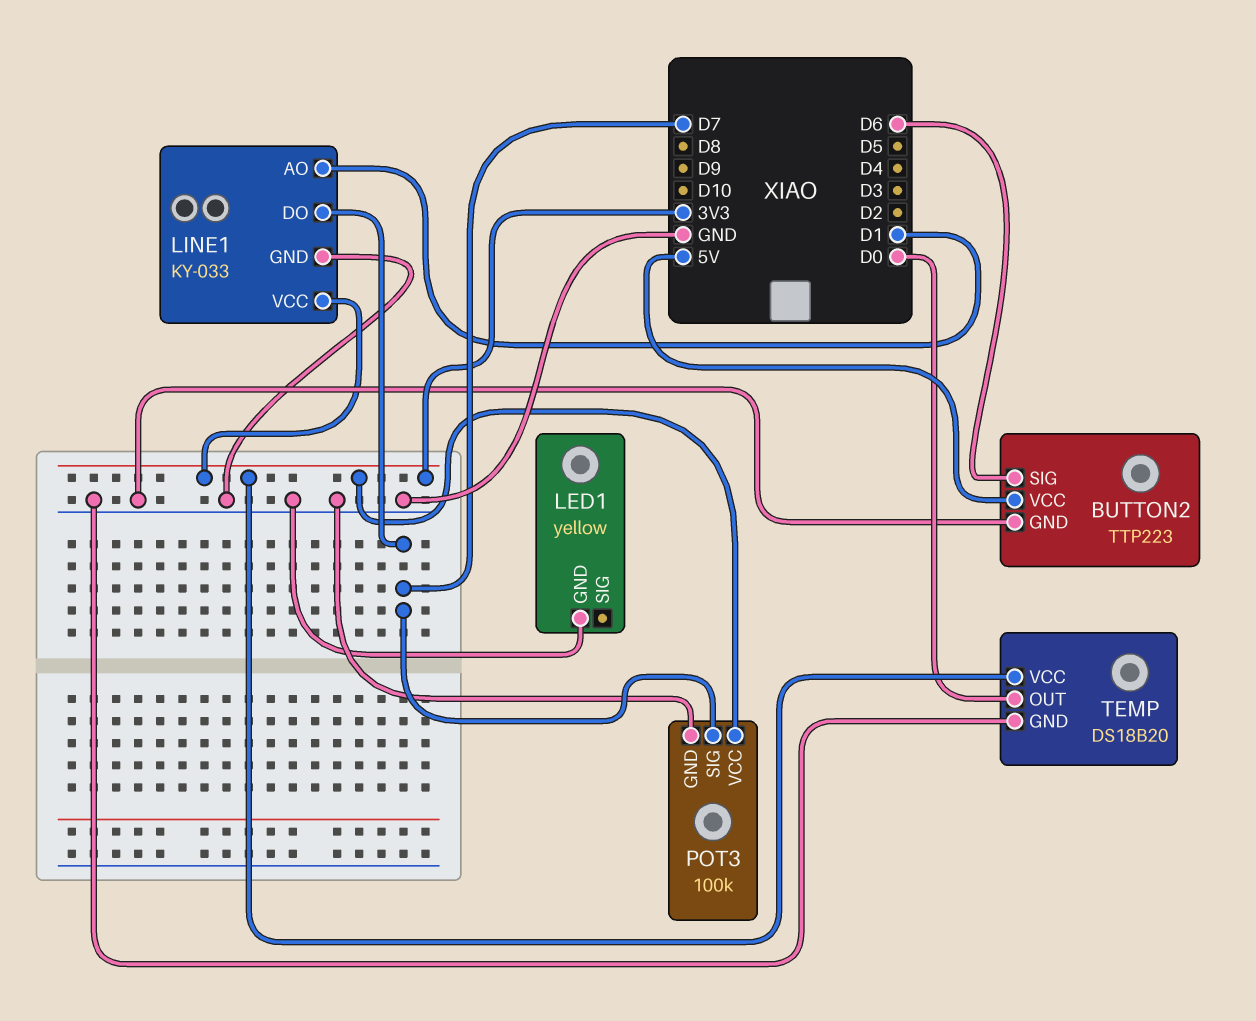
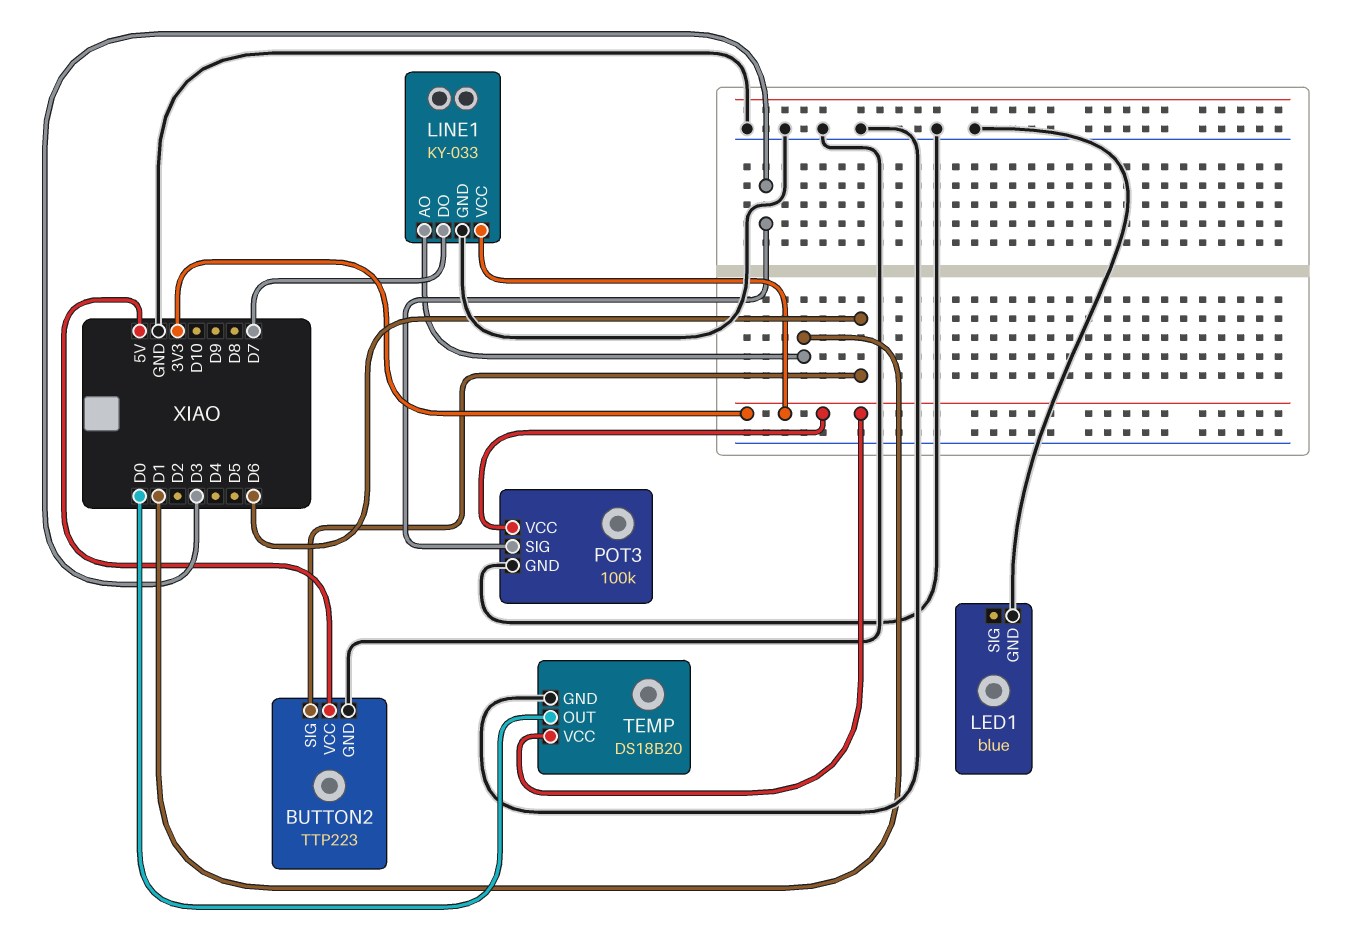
LED1: yellow -> blue
POT3 pin SIG: D7 -> D3

